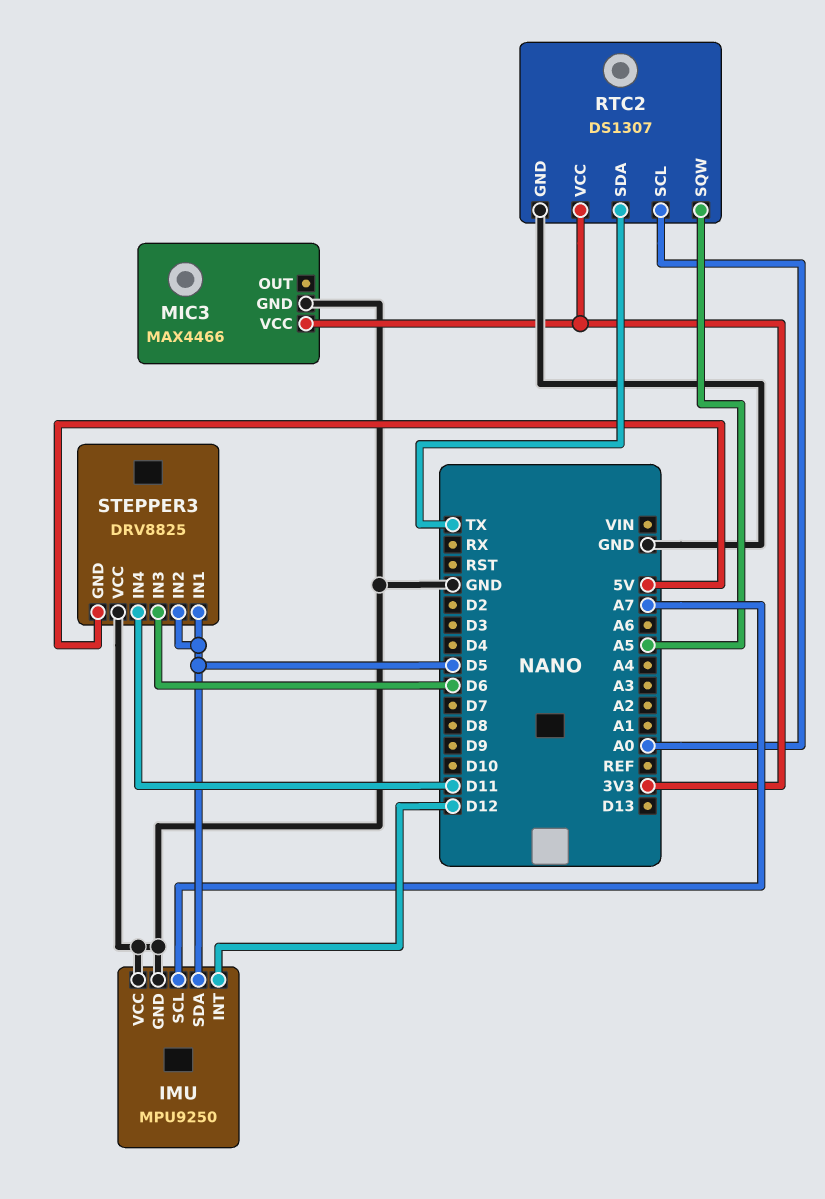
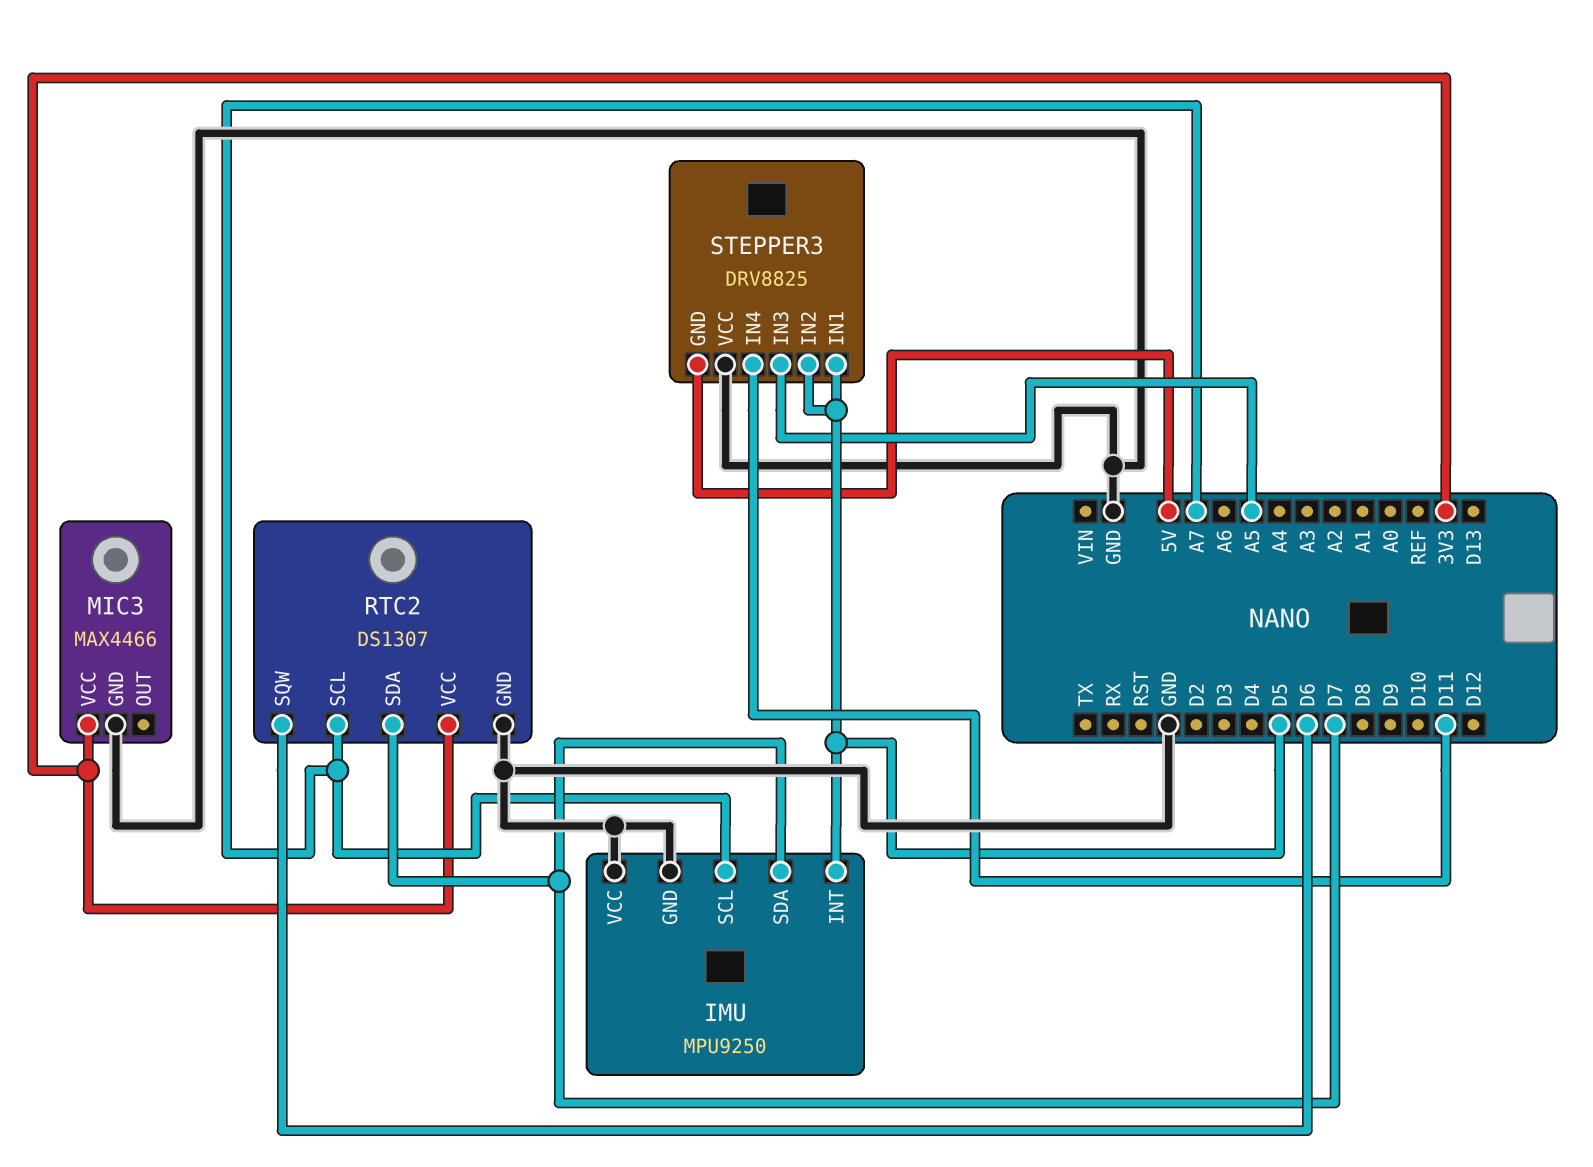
IMU pin INT: D12 -> D5
IMU pin SDA: D5 -> D7
RTC2 pin SCL: A0 -> A7
RTC2 pin SDA: TX -> D7
RTC2 pin SQW: A5 -> D6
STEPPER3 pin IN3: D6 -> A5

